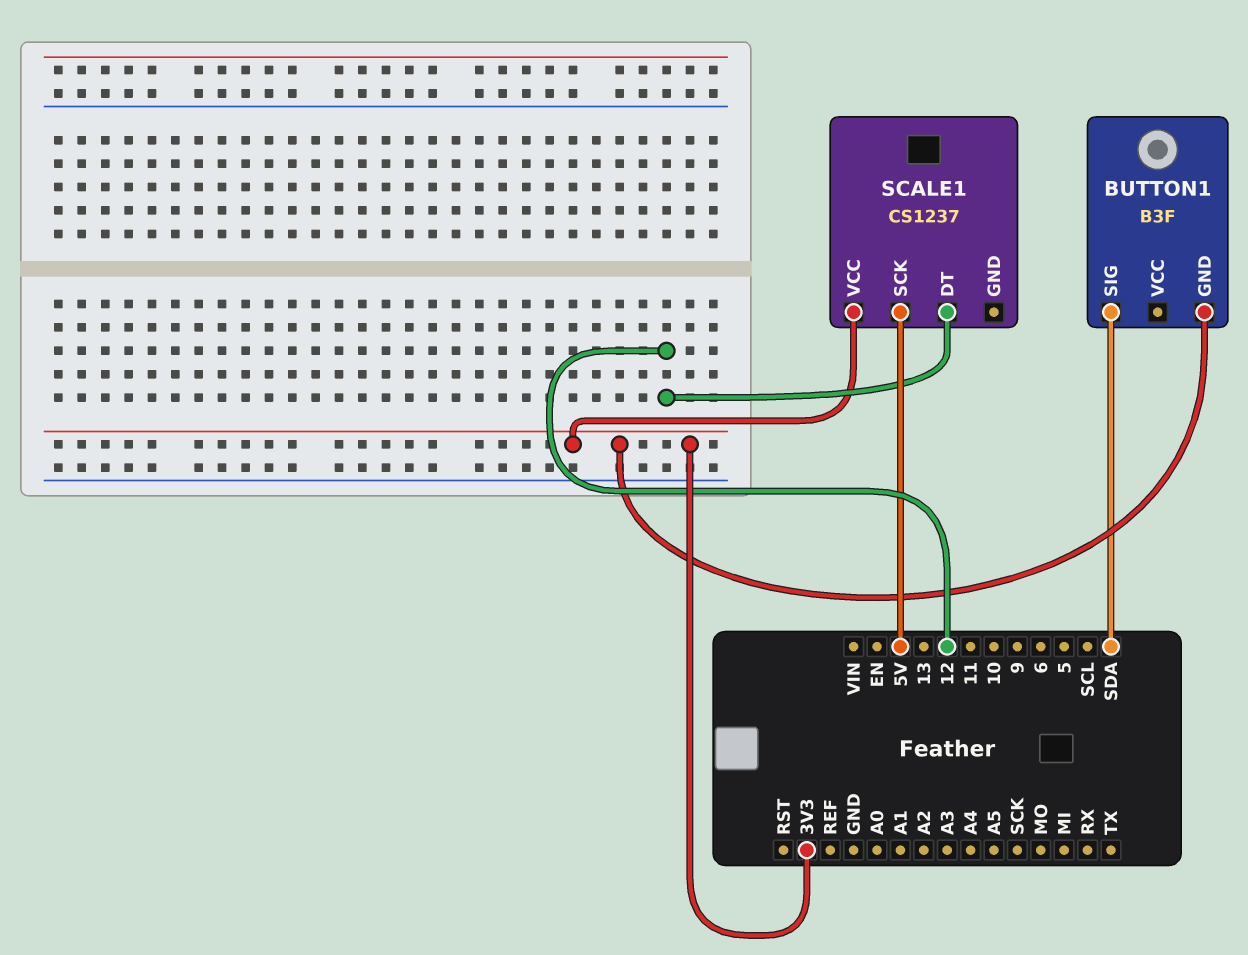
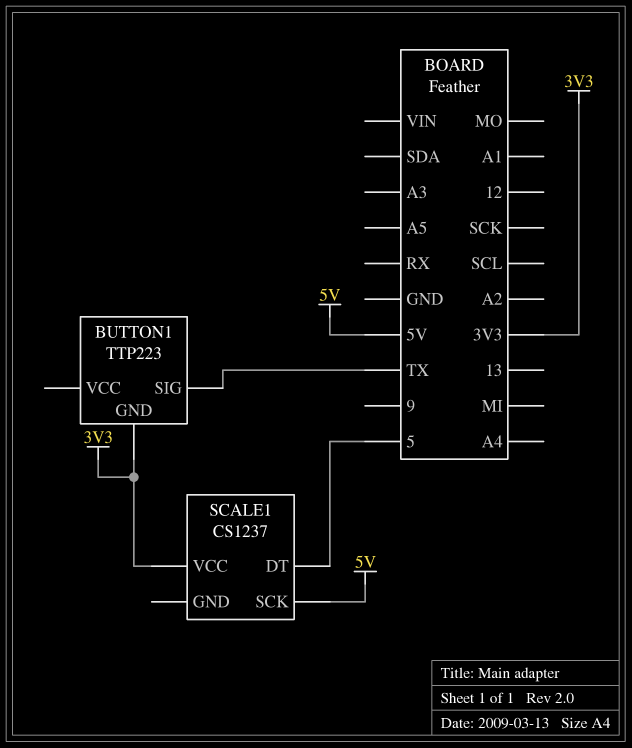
BUTTON1: B3F -> TTP223
BUTTON1 pin SIG: SDA -> TX
SCALE1 pin DT: 12 -> 5

